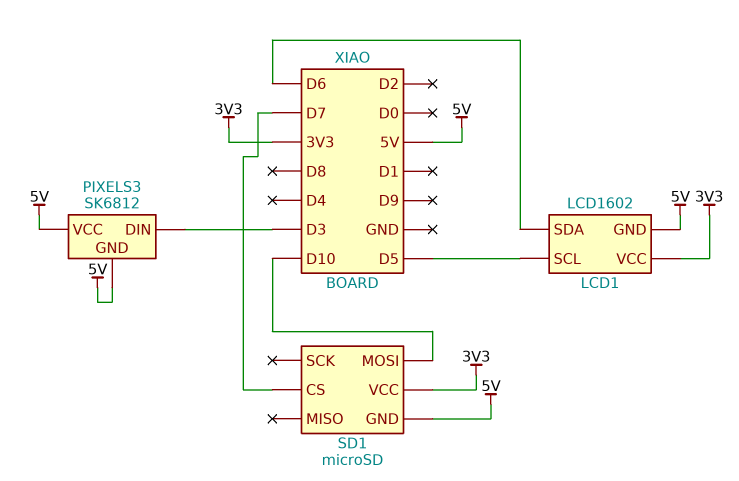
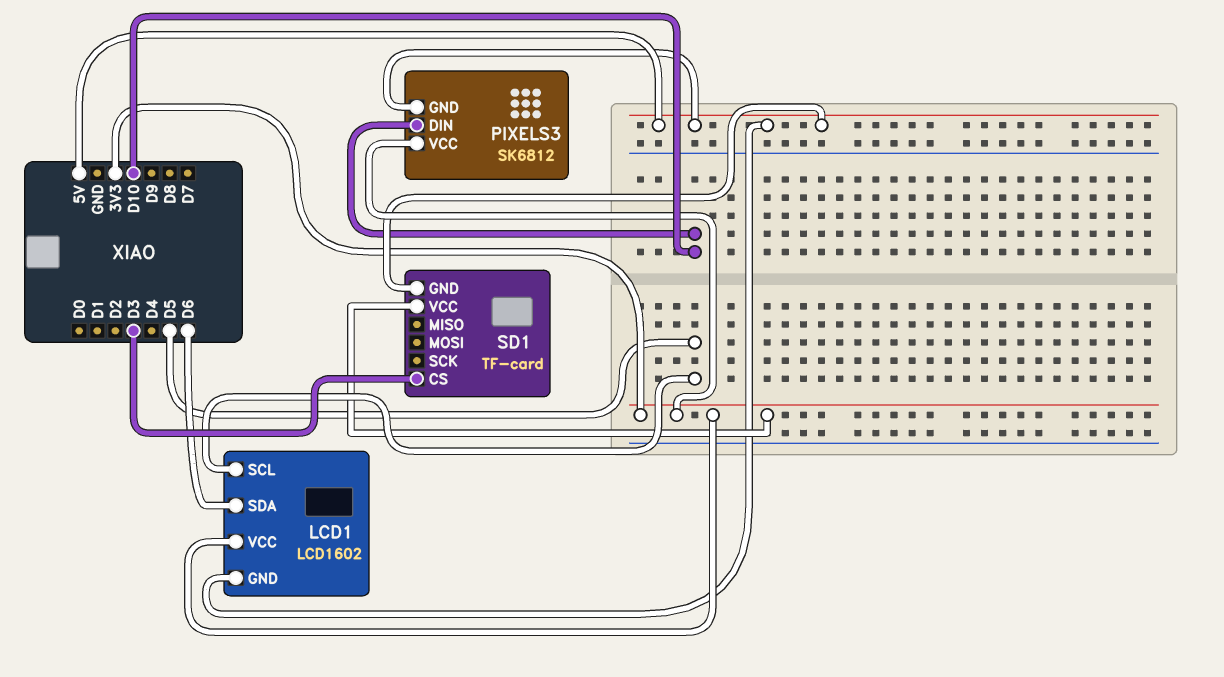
PIXELS3 pin DIN: D3 -> D10
PIXELS3 pin VCC: 5V -> 3V3
SD1: microSD -> TF-card
SD1 pin CS: D7 -> D3
SD1 pin MOSI: D10 -> none

